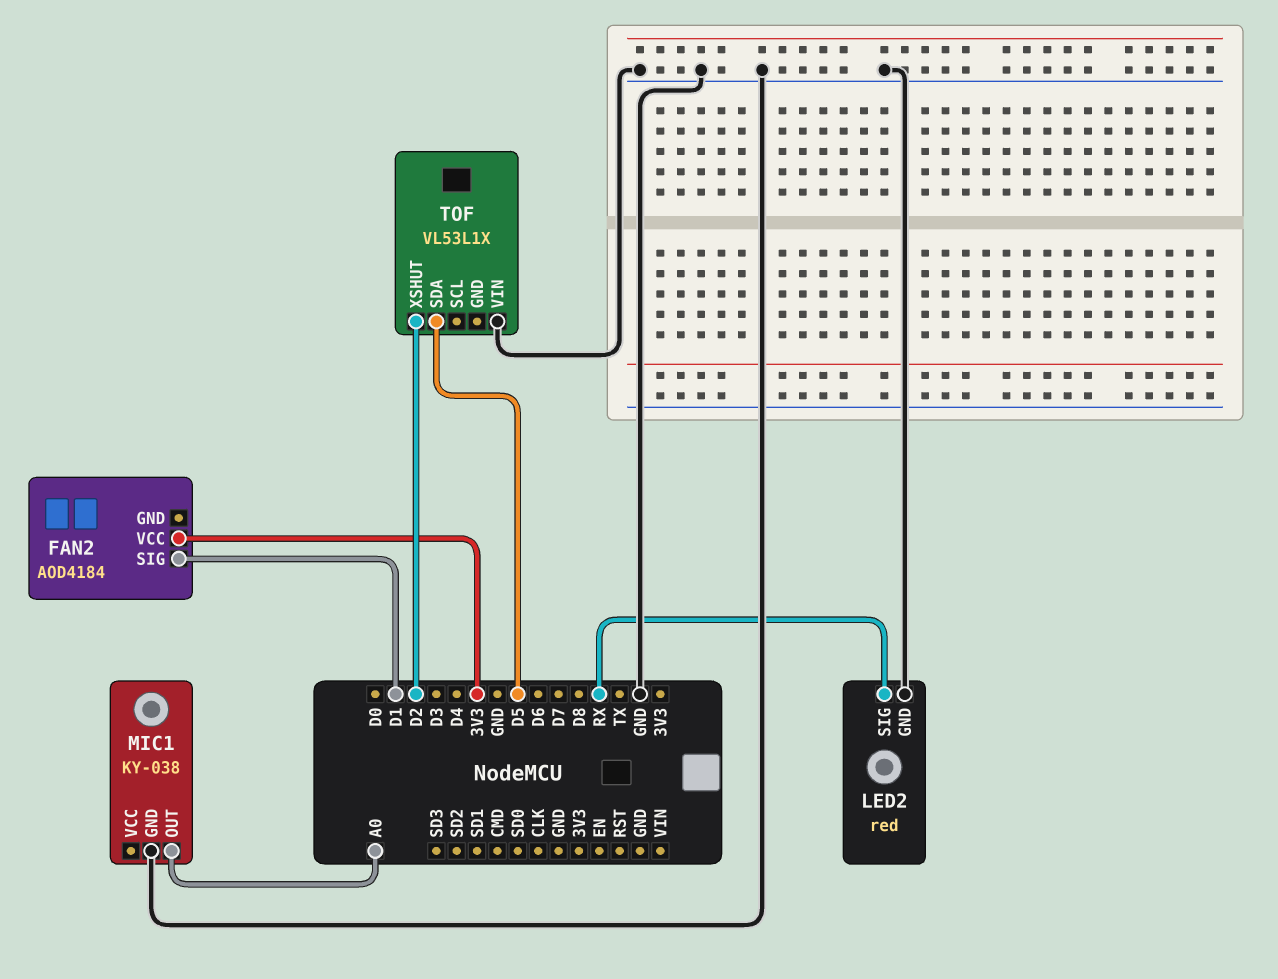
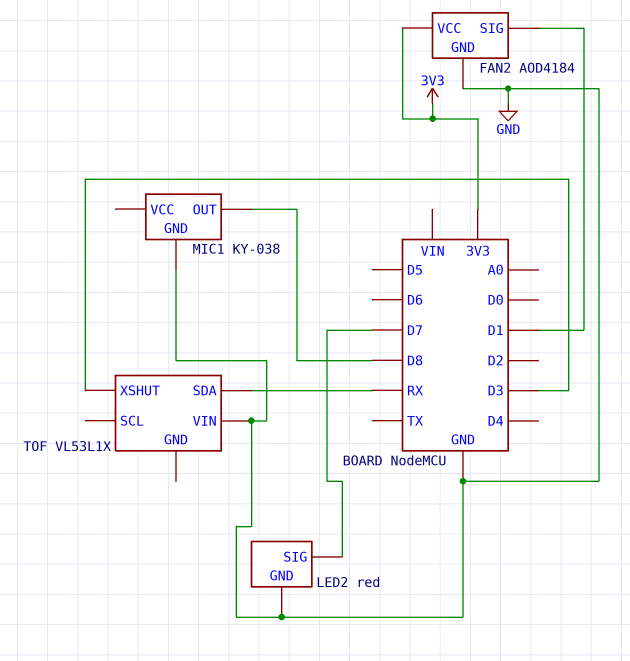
FAN2 pin GND: none -> GND
LED2 pin SIG: RX -> D7
MIC1 pin OUT: A0 -> D8
TOF pin SDA: D5 -> RX
TOF pin XSHUT: D2 -> D3

